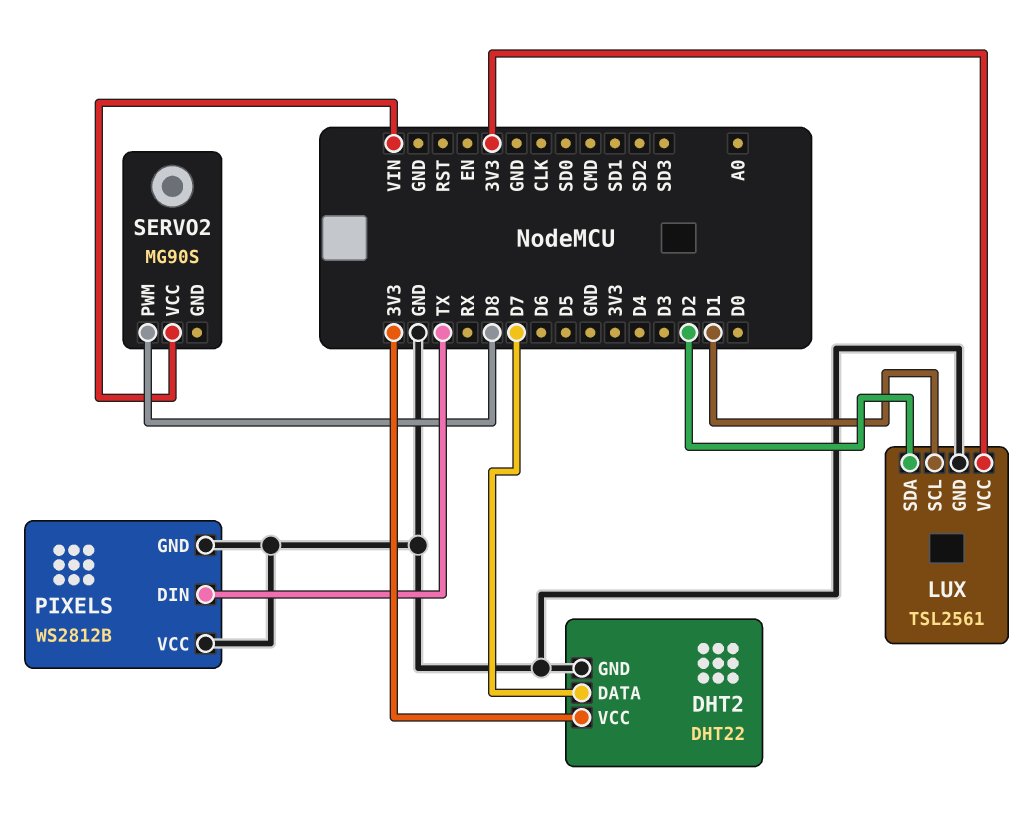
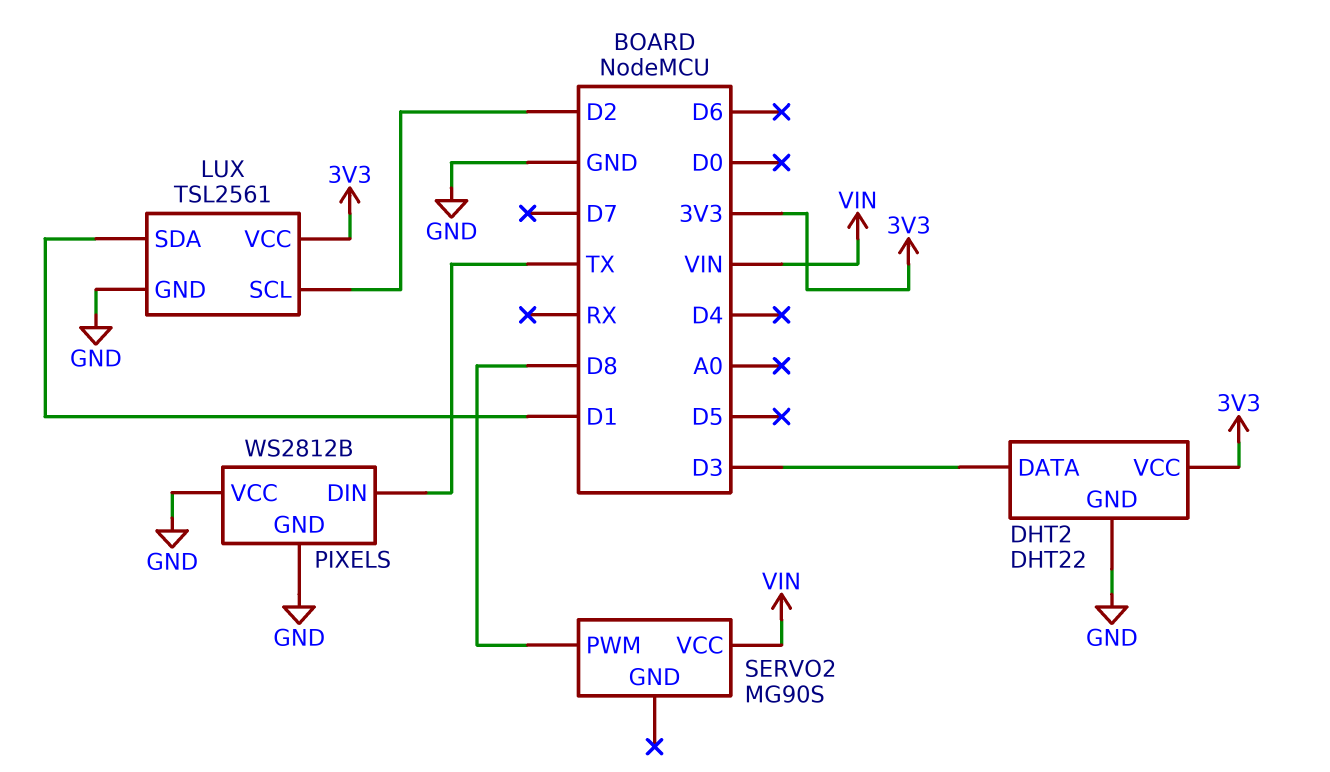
DHT2 pin DATA: D7 -> D3
LUX pin SCL: D1 -> D2
LUX pin SDA: D2 -> D1

